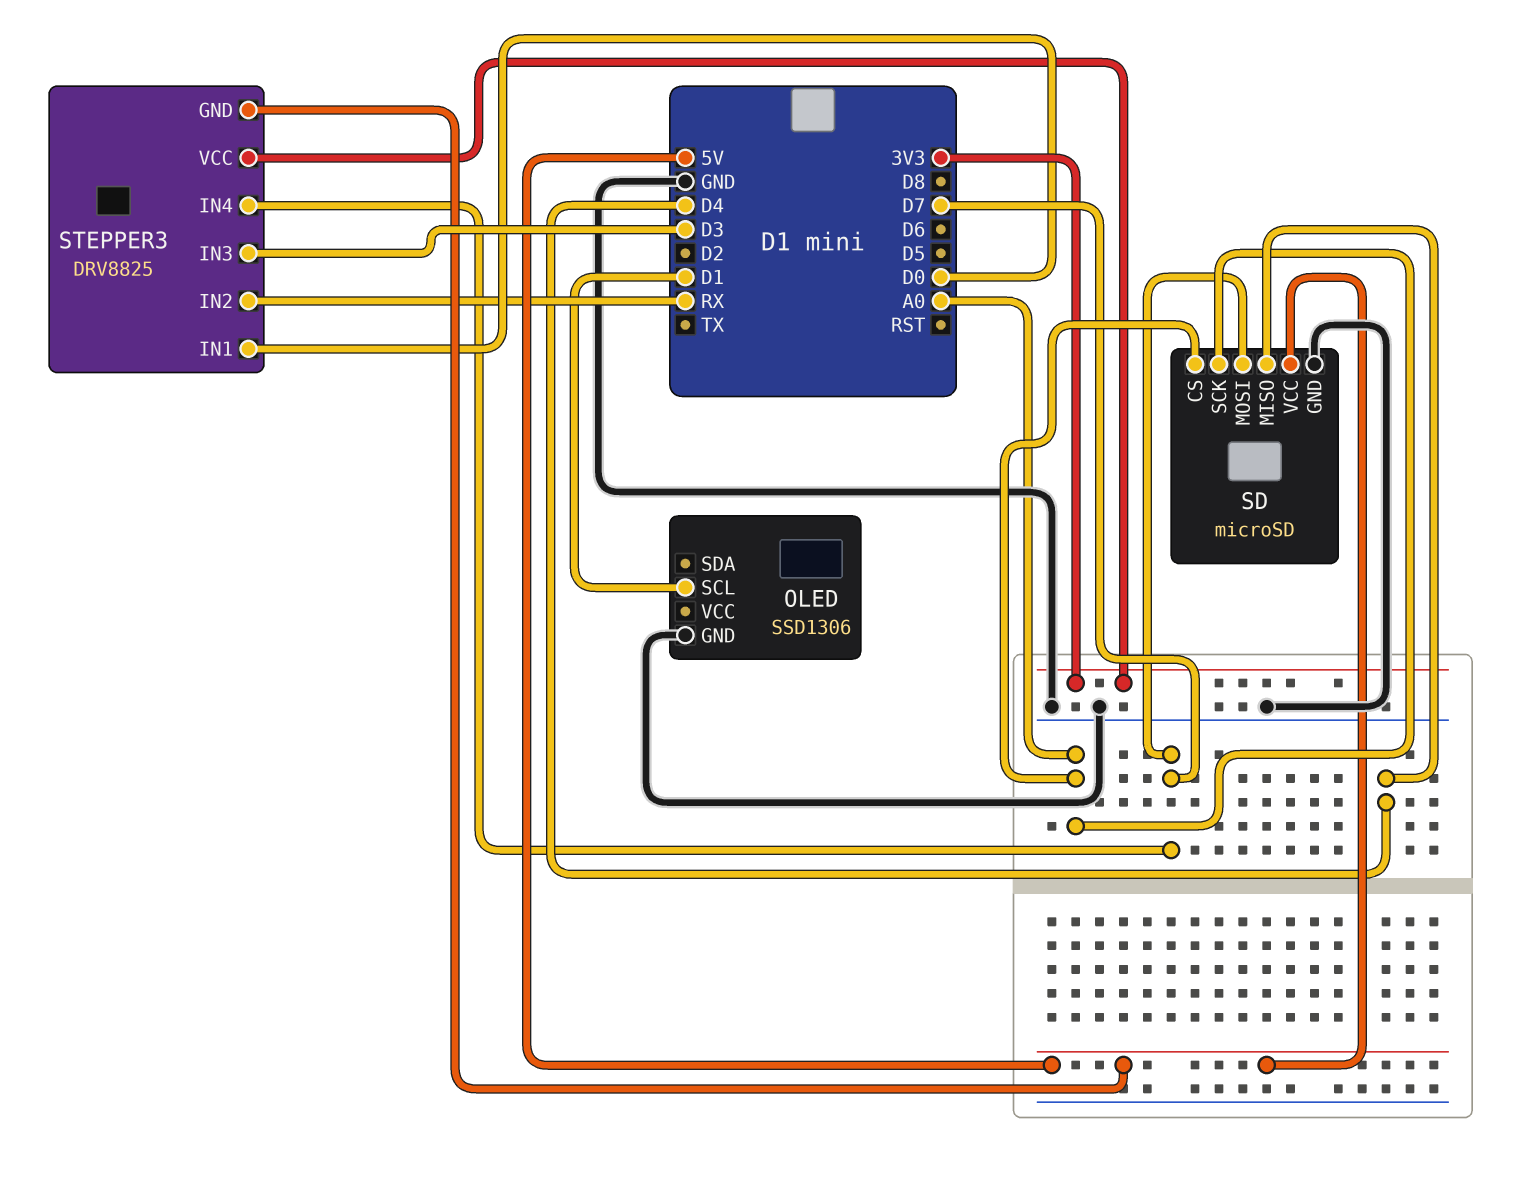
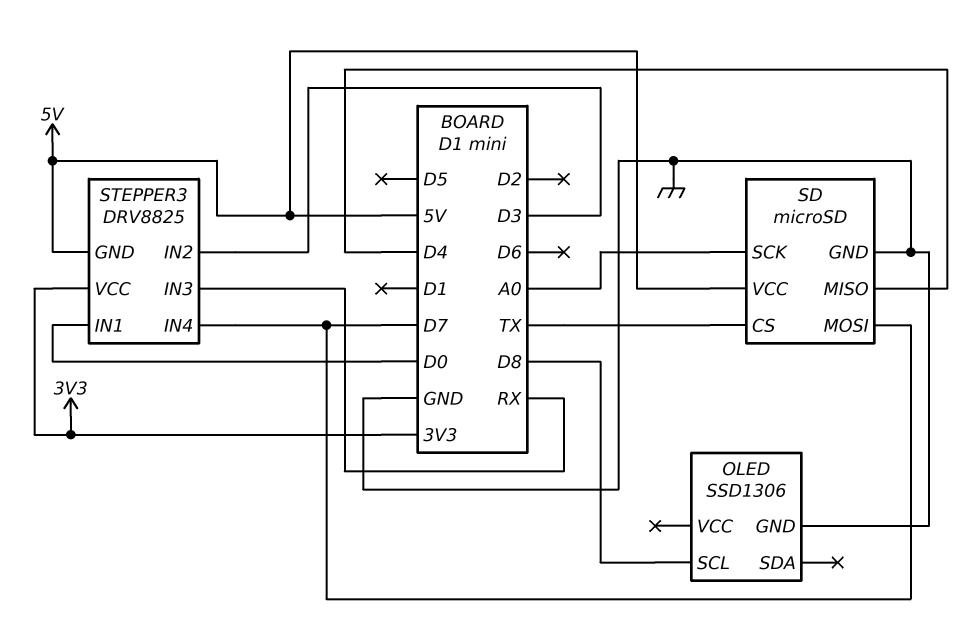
OLED pin SCL: D1 -> D8
SD pin CS: A0 -> TX
STEPPER3 pin IN2: RX -> D3
STEPPER3 pin IN3: D3 -> RX

